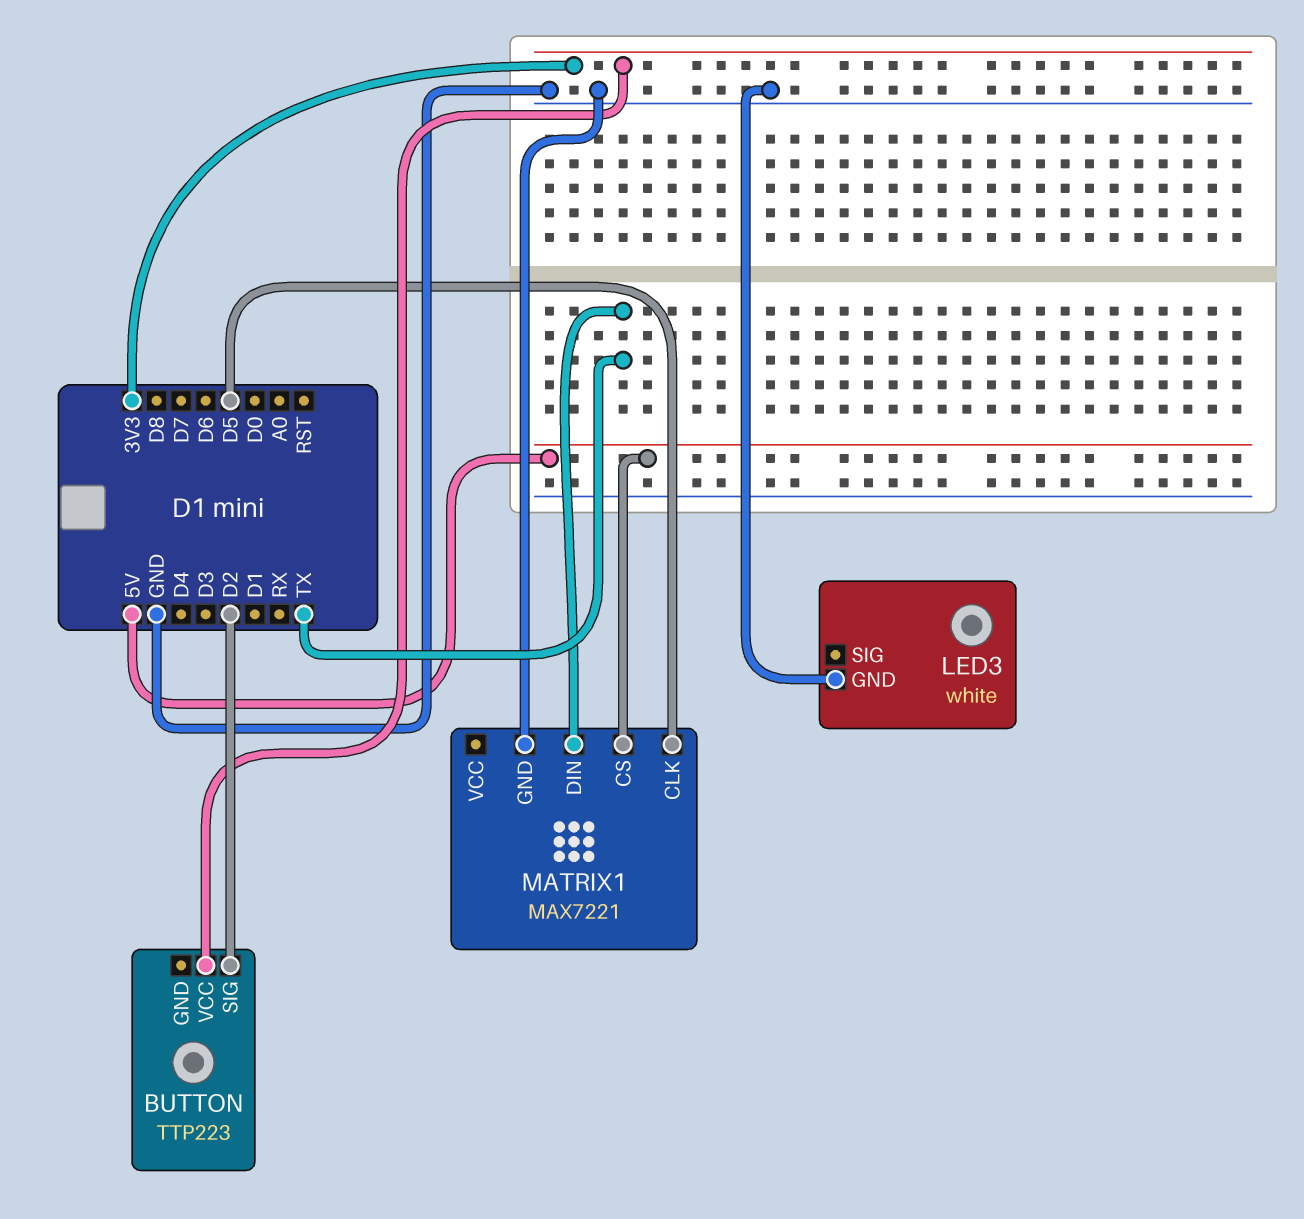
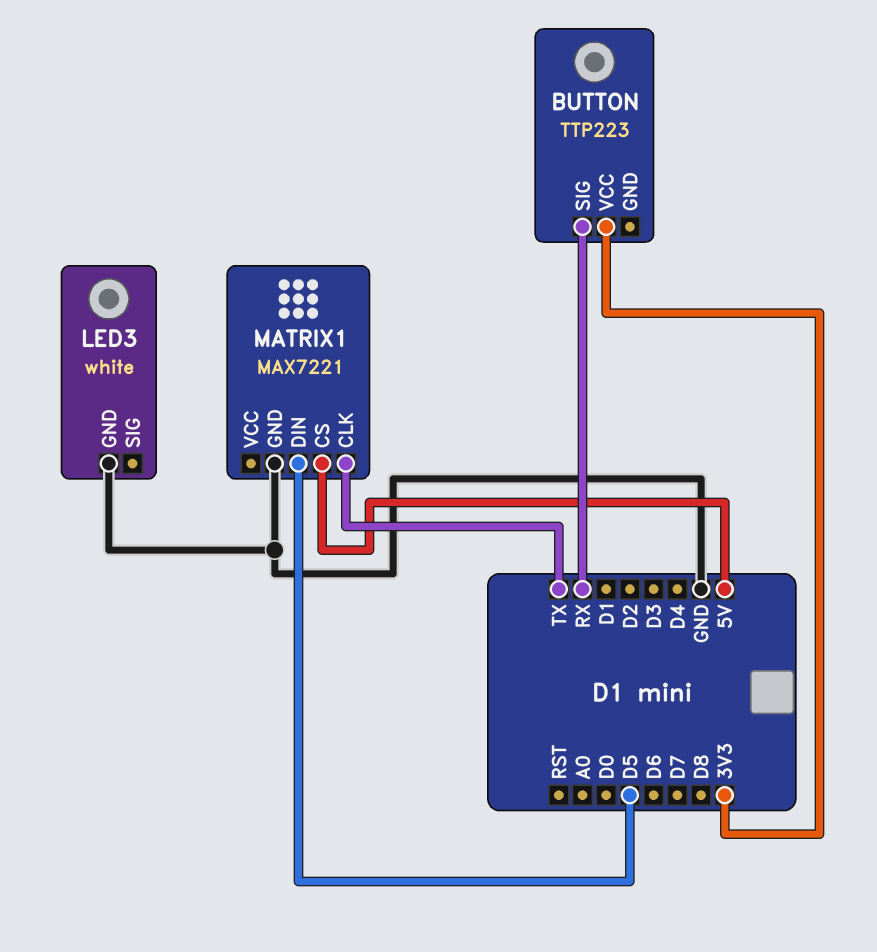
BUTTON pin SIG: D2 -> RX
MATRIX1 pin CLK: D5 -> TX
MATRIX1 pin DIN: TX -> D5

